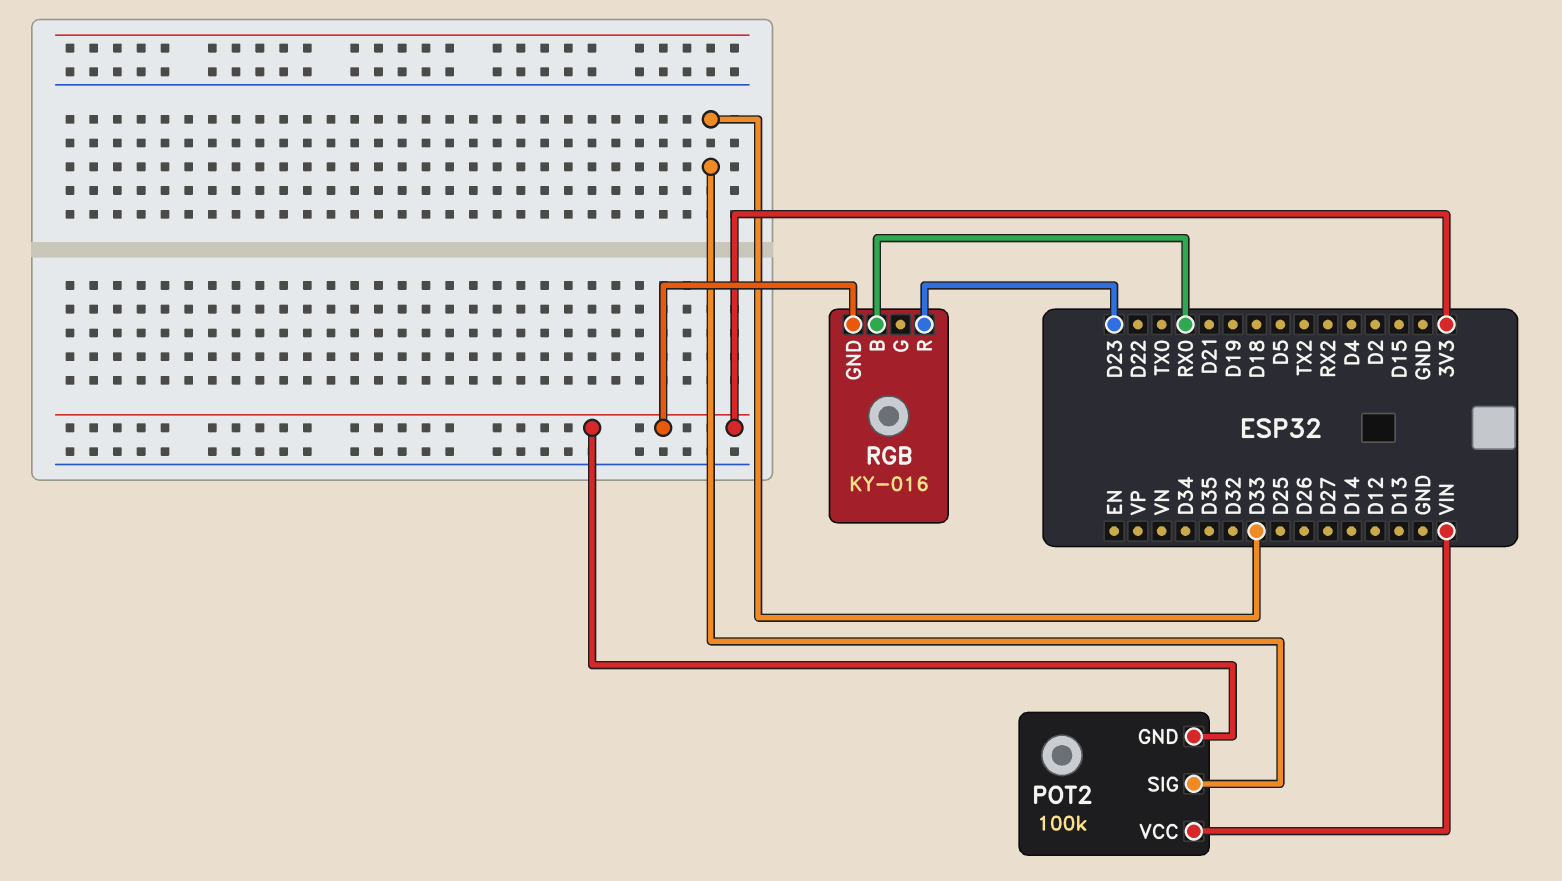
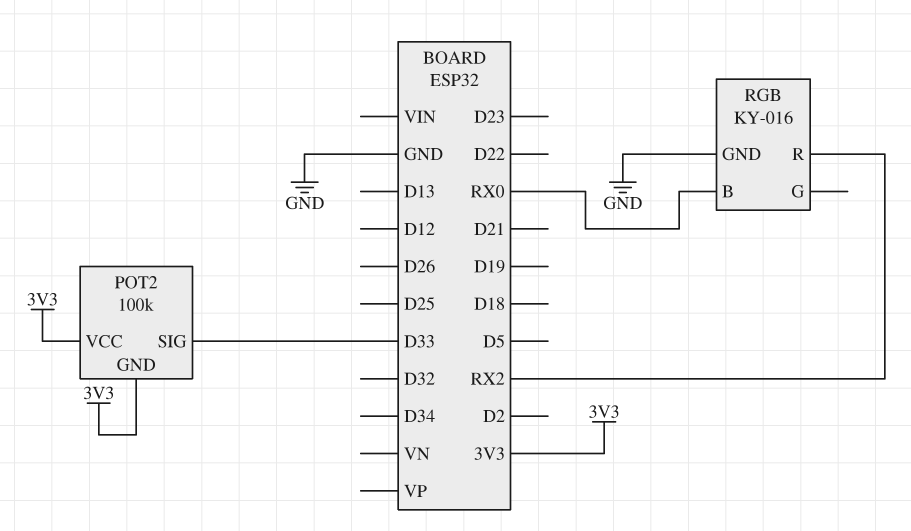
POT2 pin VCC: VIN -> 3V3
RGB pin GND: 3V3 -> GND
RGB pin R: D23 -> RX2

